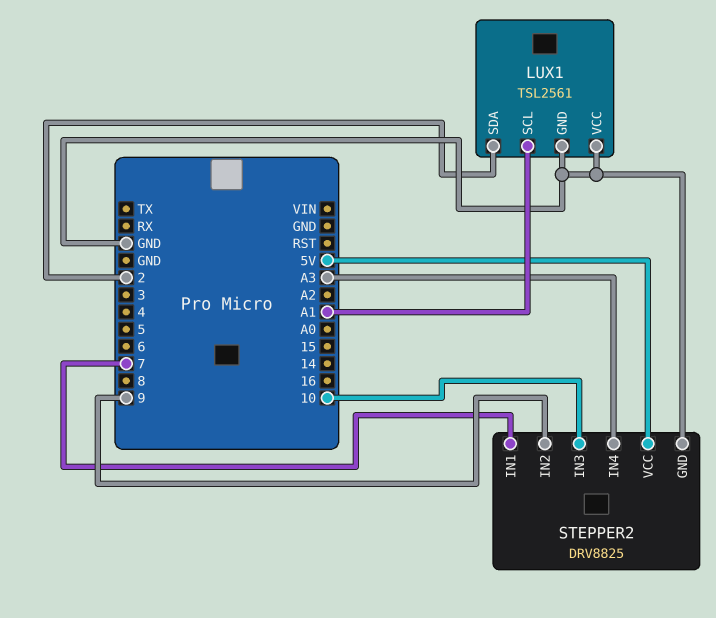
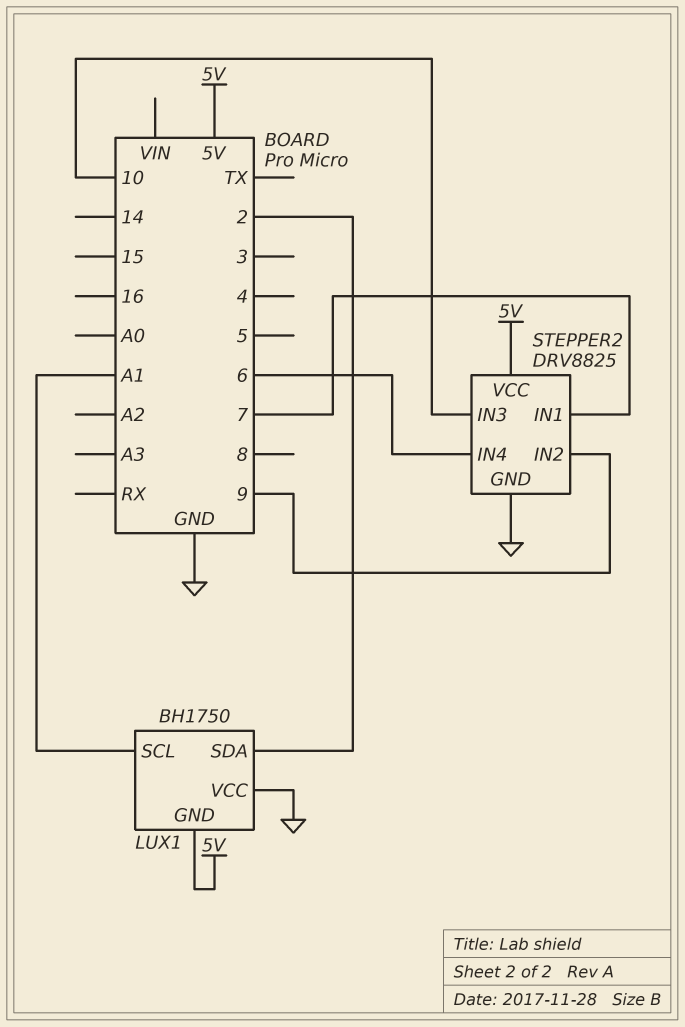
LUX1: TSL2561 -> BH1750
LUX1 pin GND: GND -> 5V
STEPPER2 pin IN4: A3 -> 6

